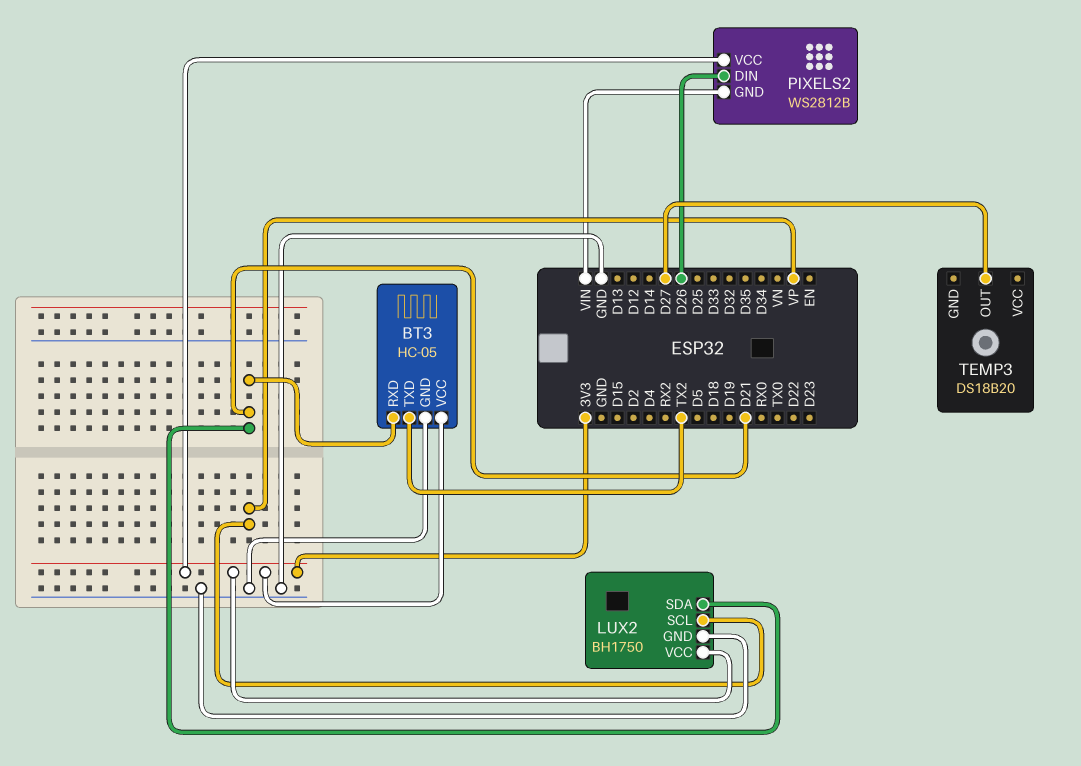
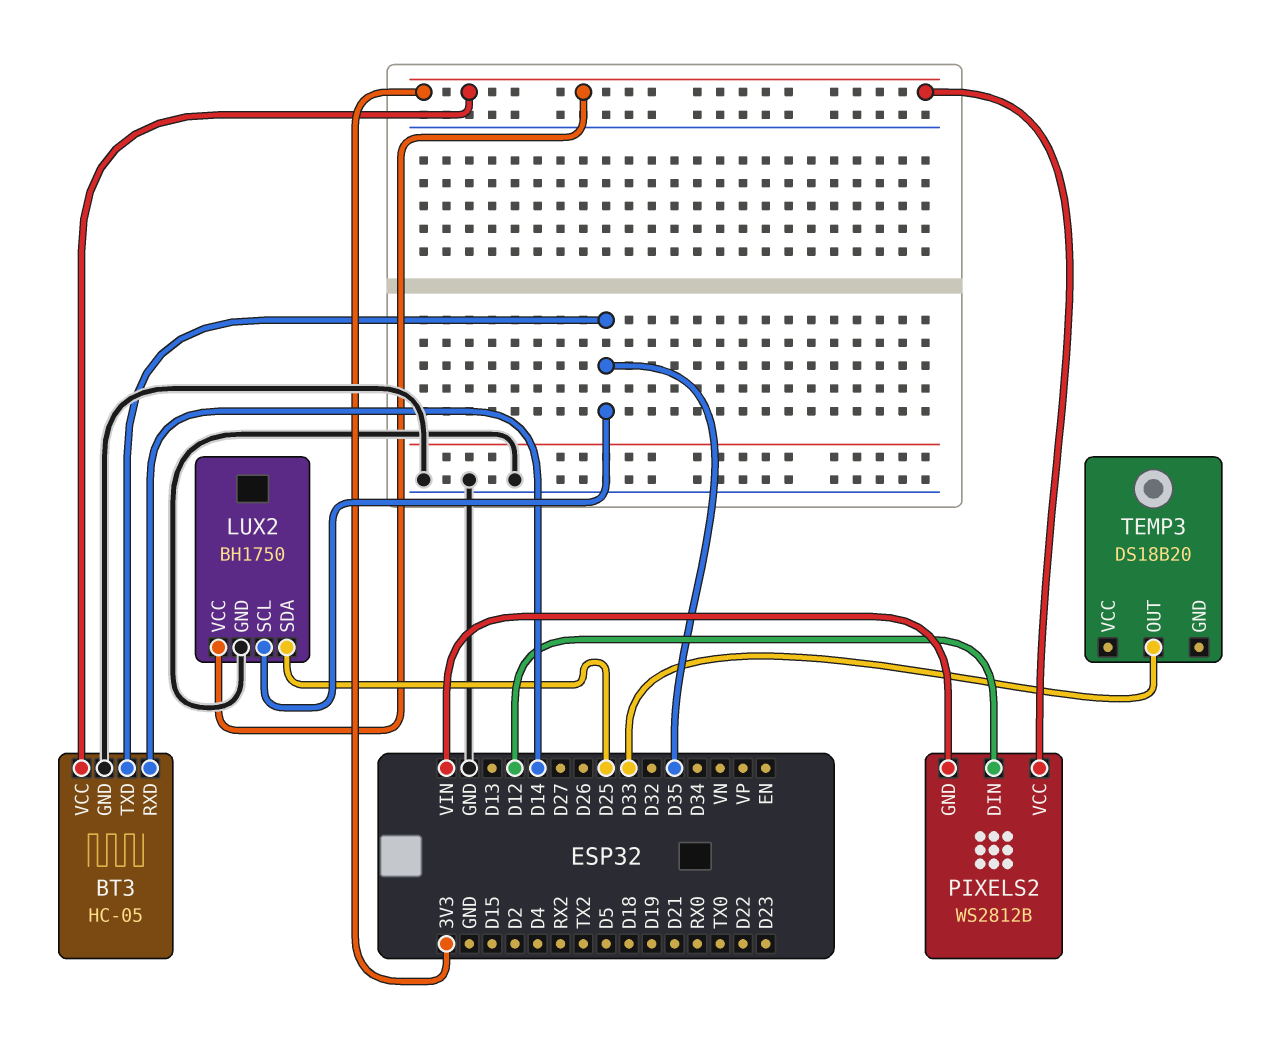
BT3 pin RXD: D21 -> D14
BT3 pin TXD: TX2 -> D35
LUX2 pin SCL: VP -> D35
LUX2 pin SDA: D21 -> D25
PIXELS2 pin DIN: D26 -> D12
TEMP3 pin OUT: D27 -> D33

